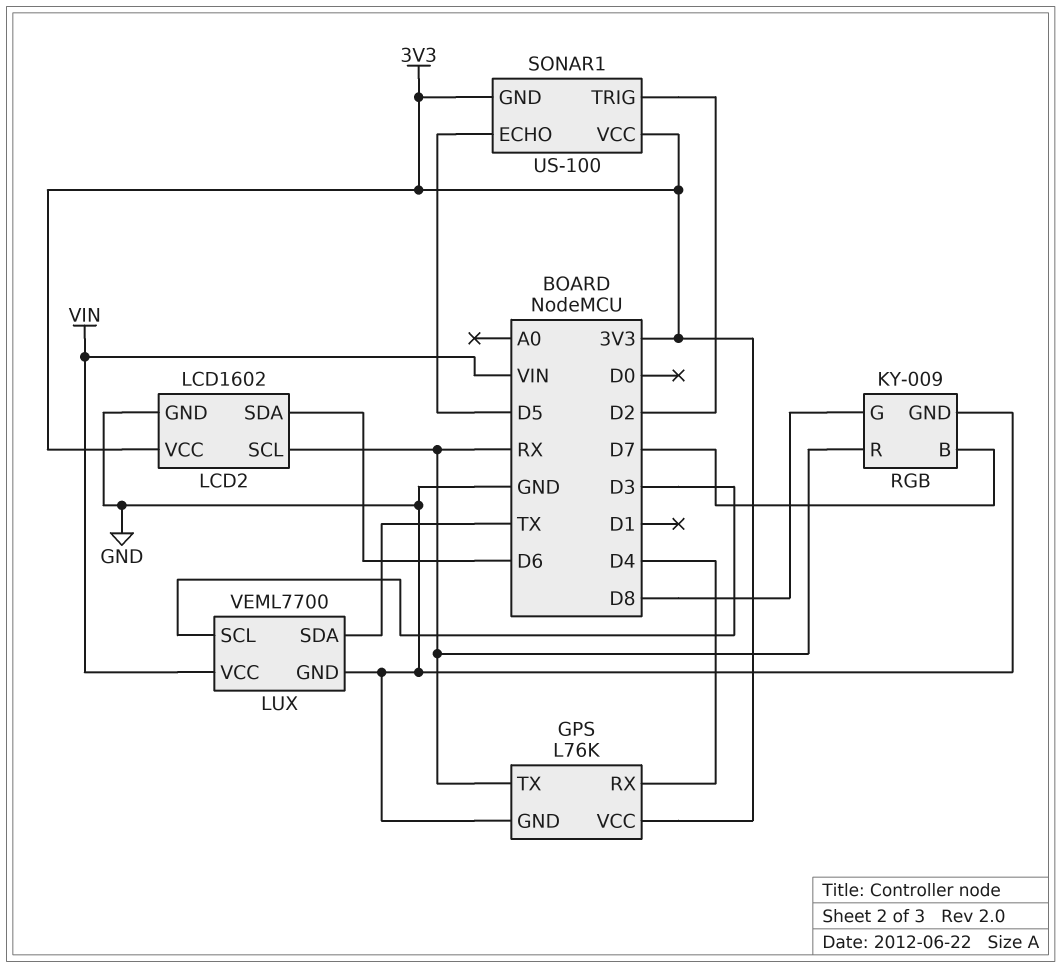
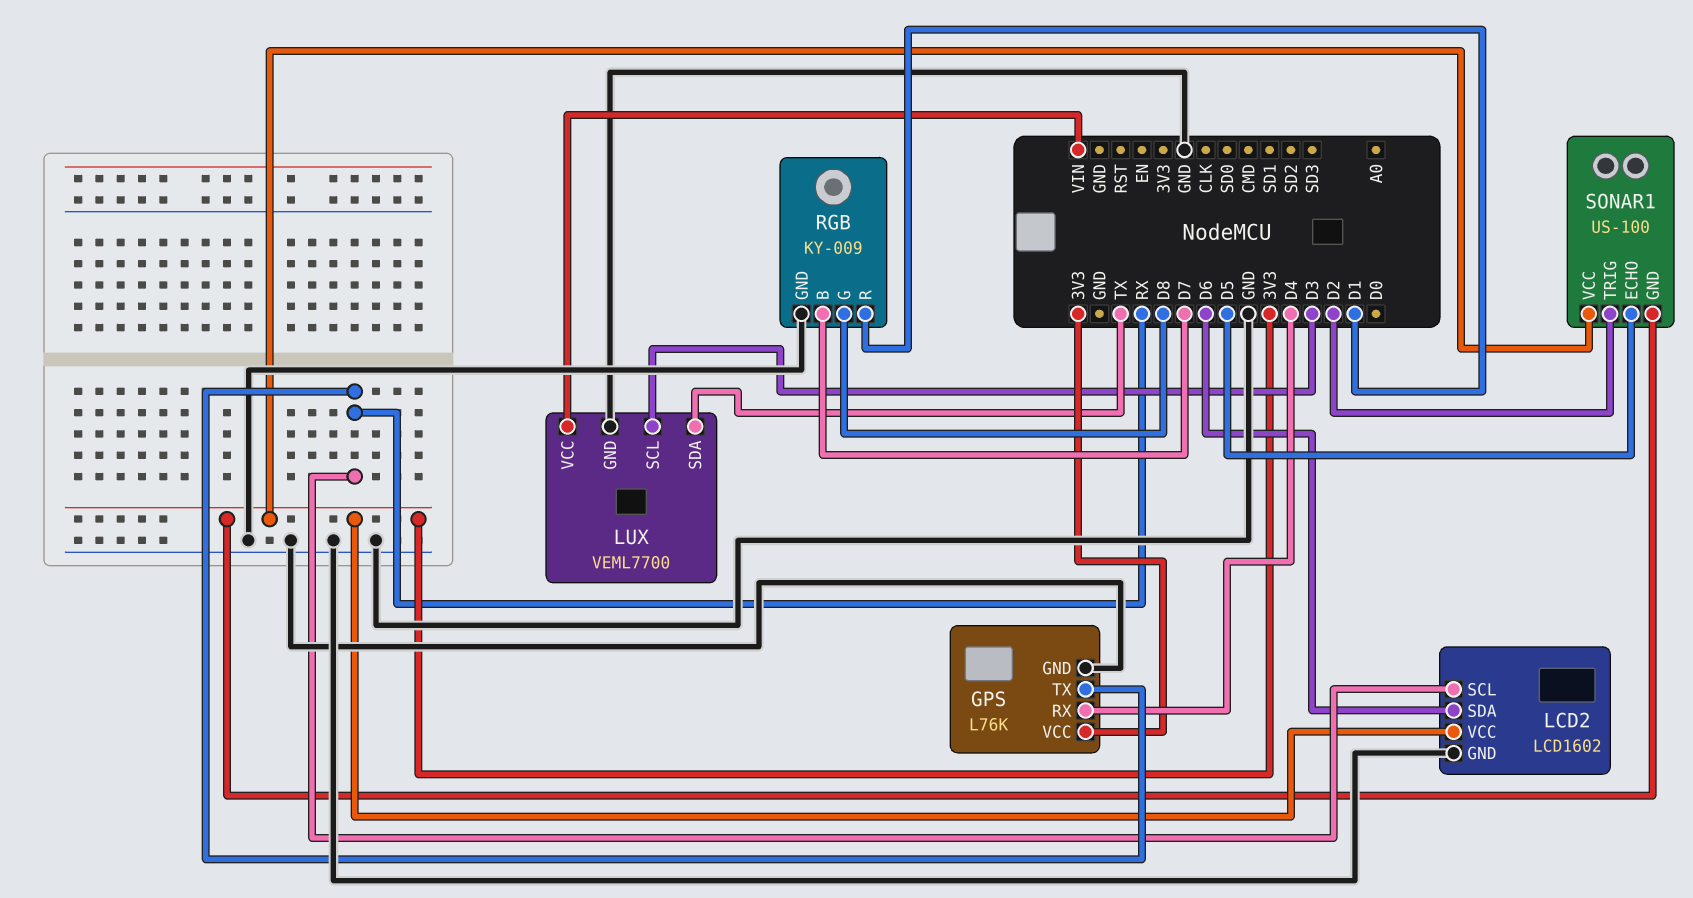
RGB pin R: RX -> D1

